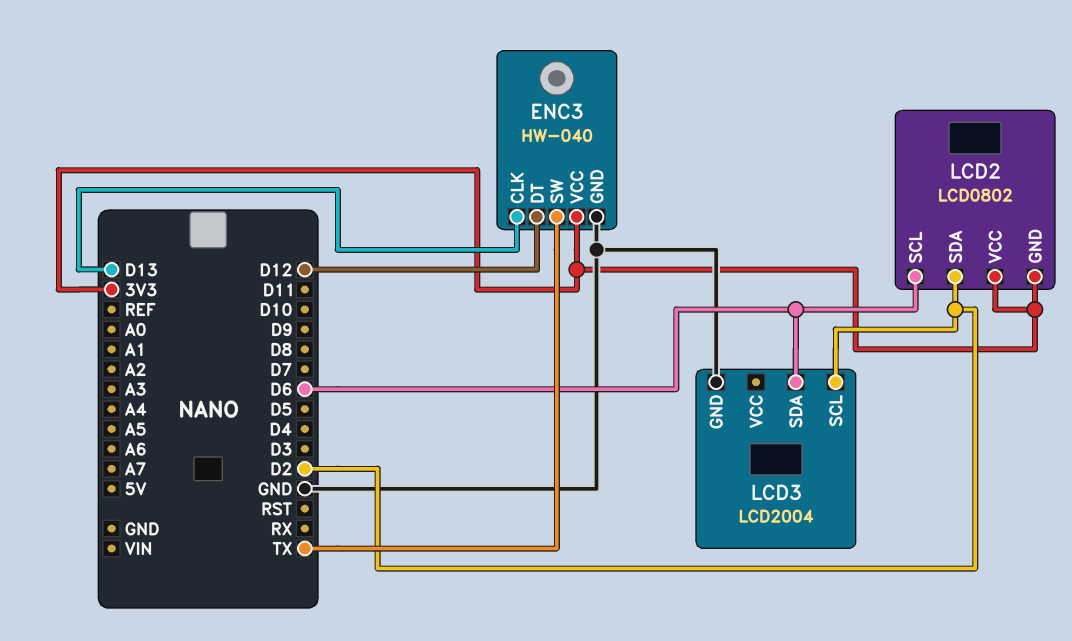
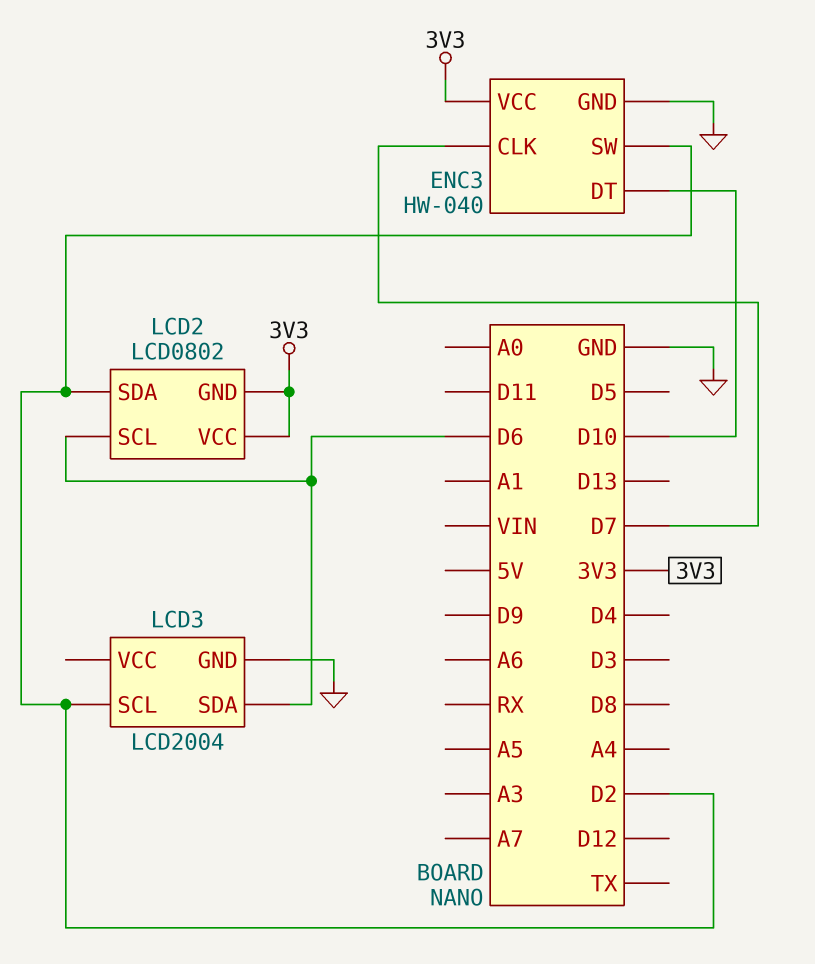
ENC3 pin CLK: D13 -> D7
ENC3 pin DT: D12 -> D10
ENC3 pin SW: TX -> D2

